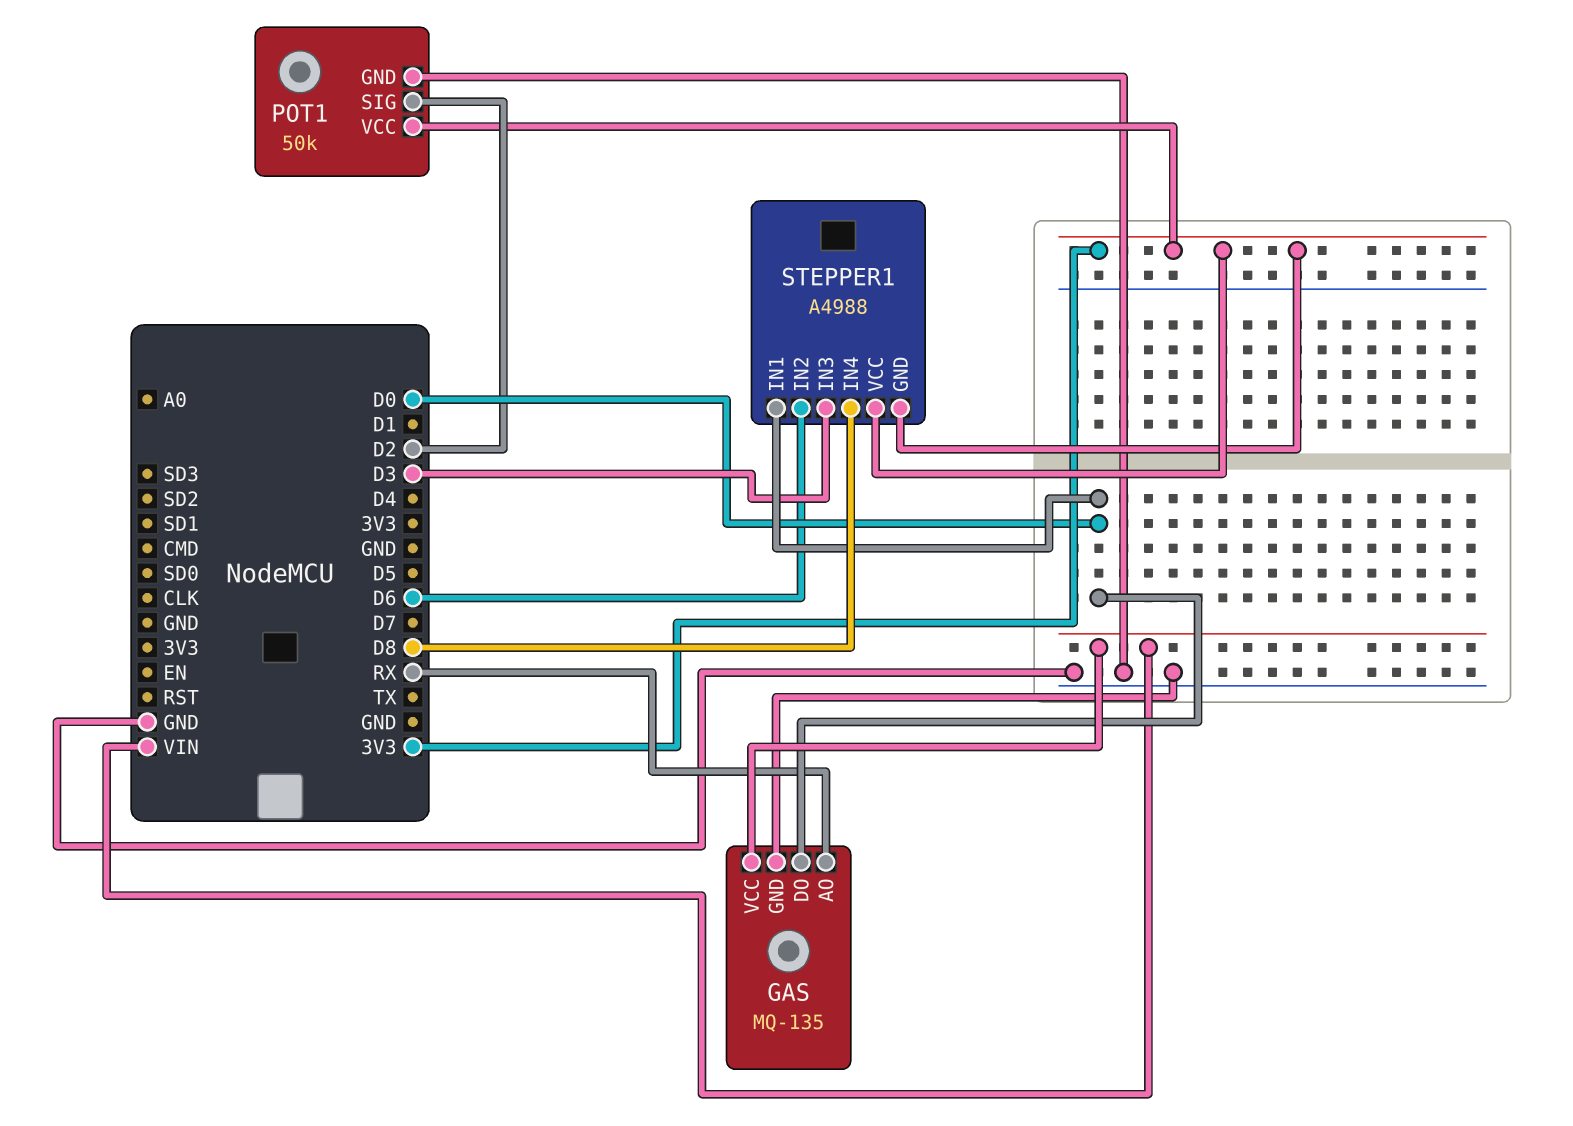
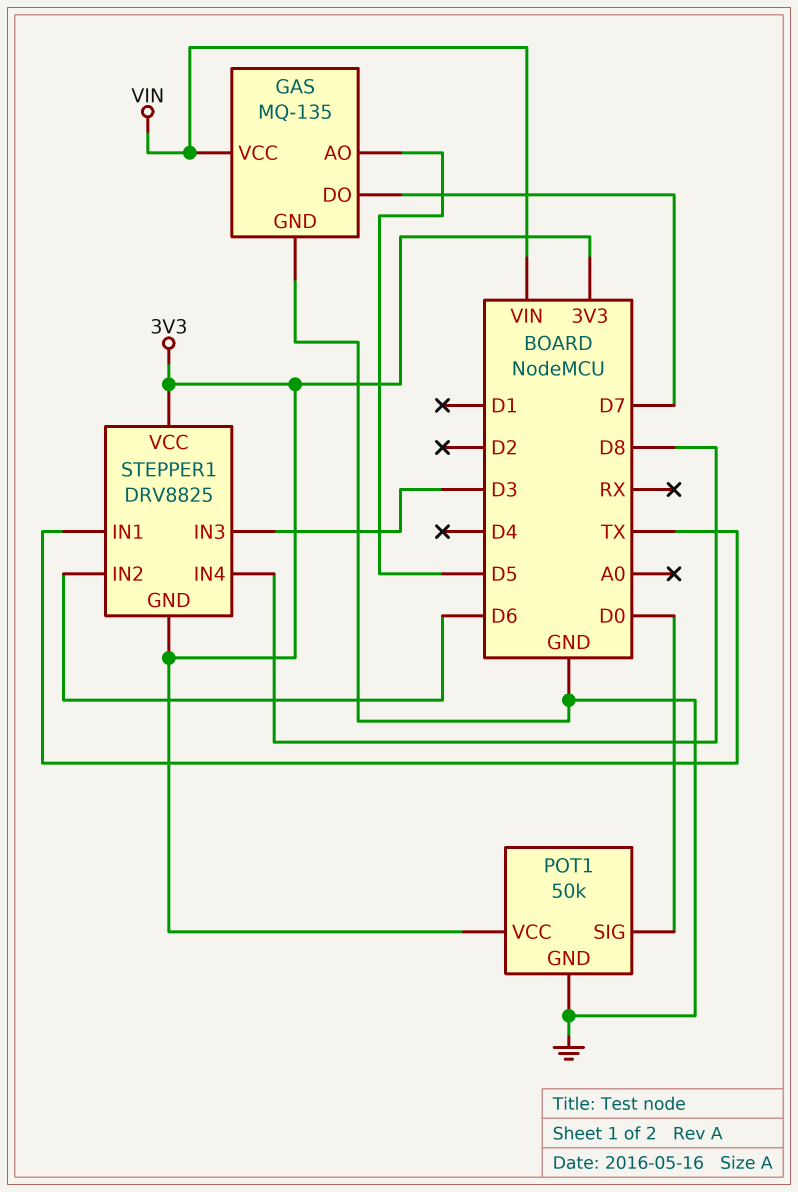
GAS pin AO: RX -> D5
GAS pin DO: D0 -> D7
POT1 pin SIG: D2 -> D0
STEPPER1: A4988 -> DRV8825
STEPPER1 pin IN1: D0 -> TX

